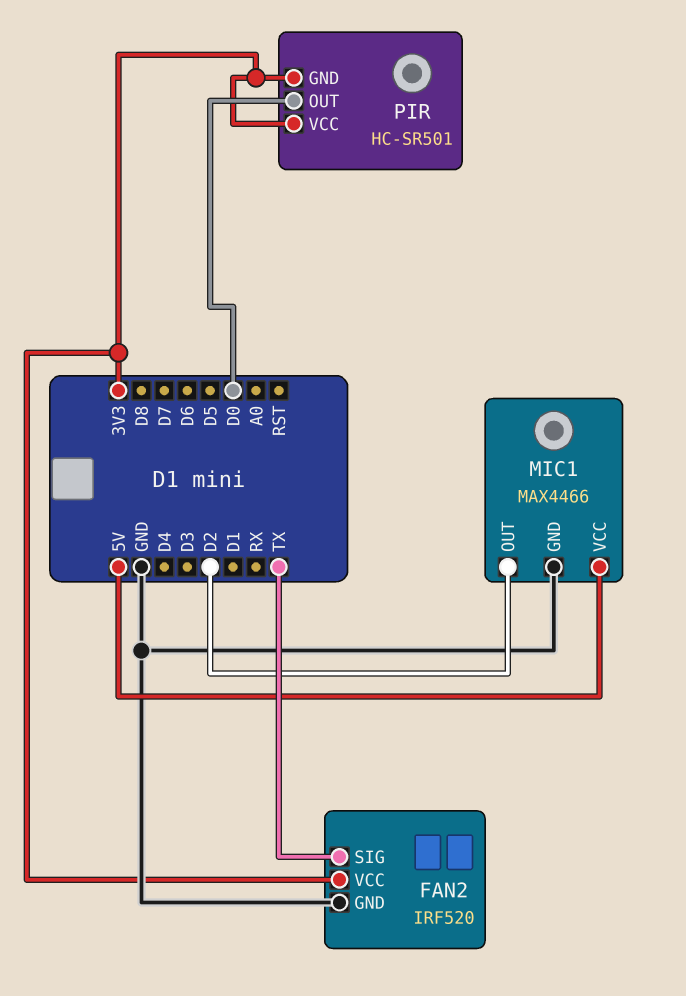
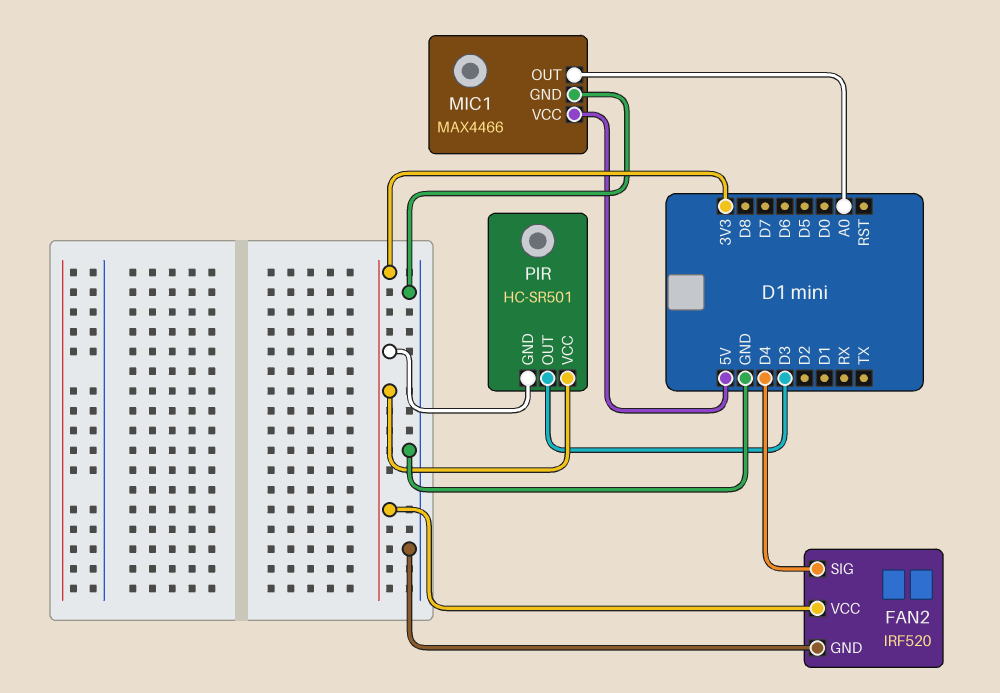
FAN2 pin SIG: TX -> D4
MIC1 pin OUT: D2 -> A0
PIR pin OUT: D0 -> D3

